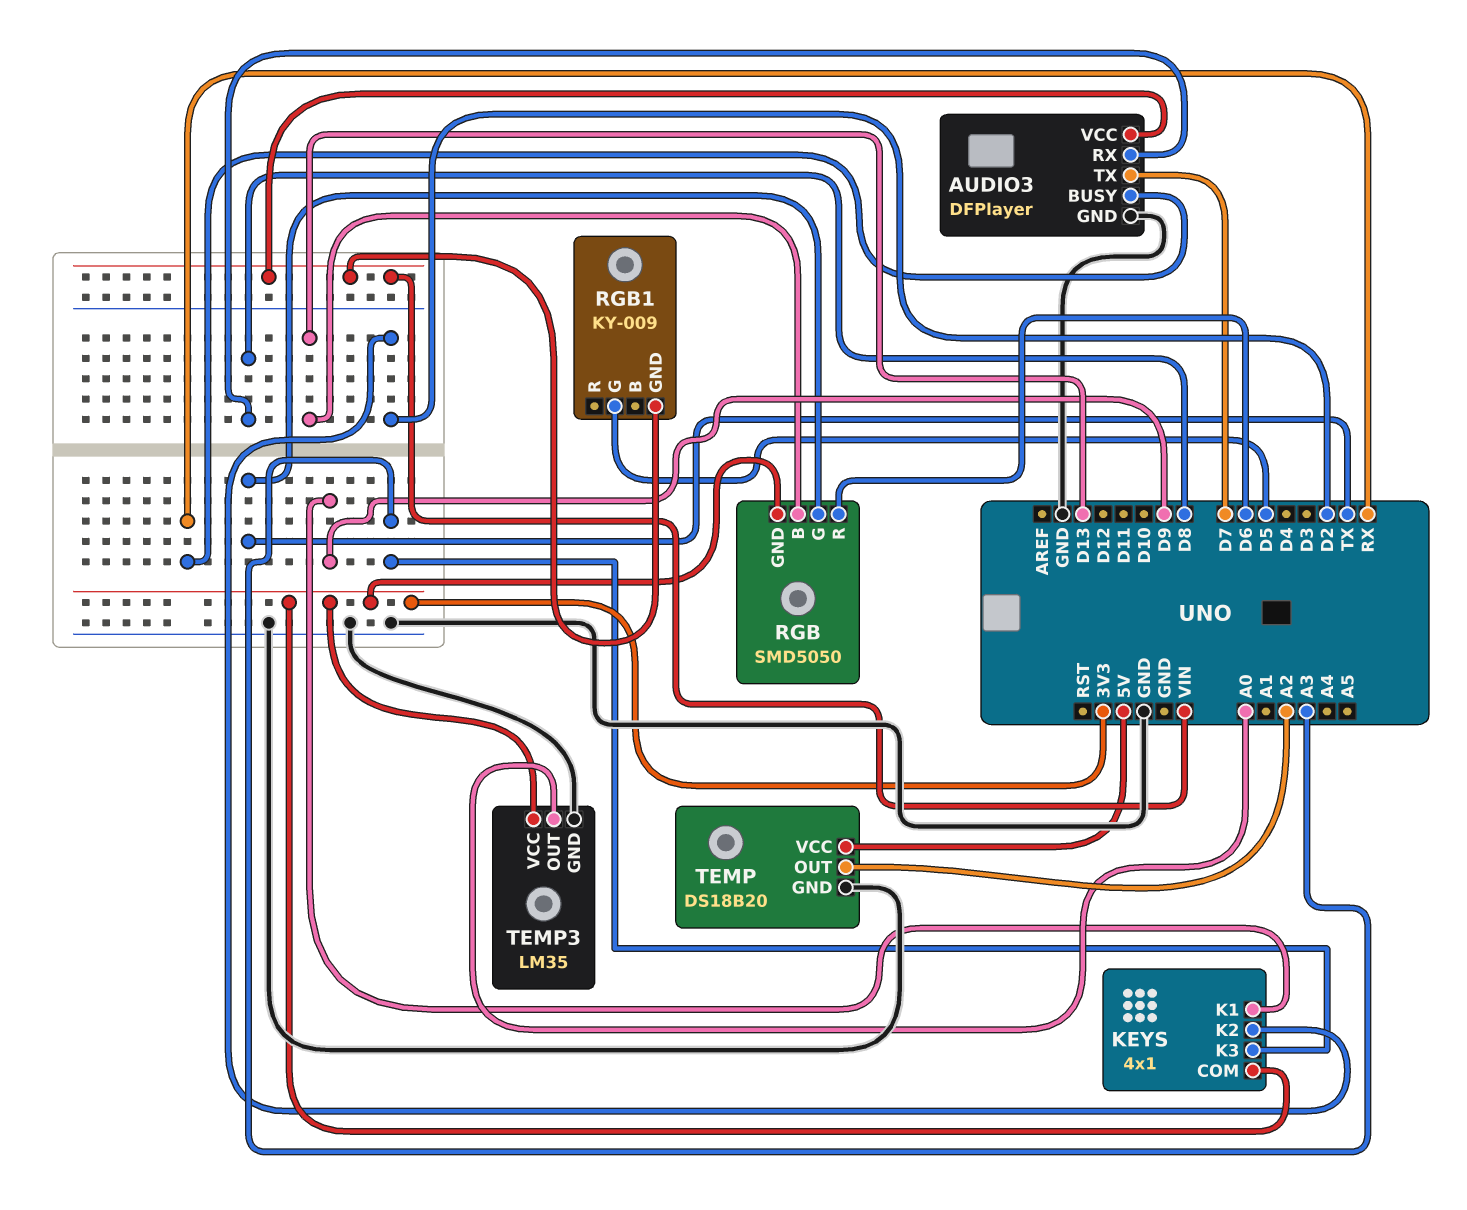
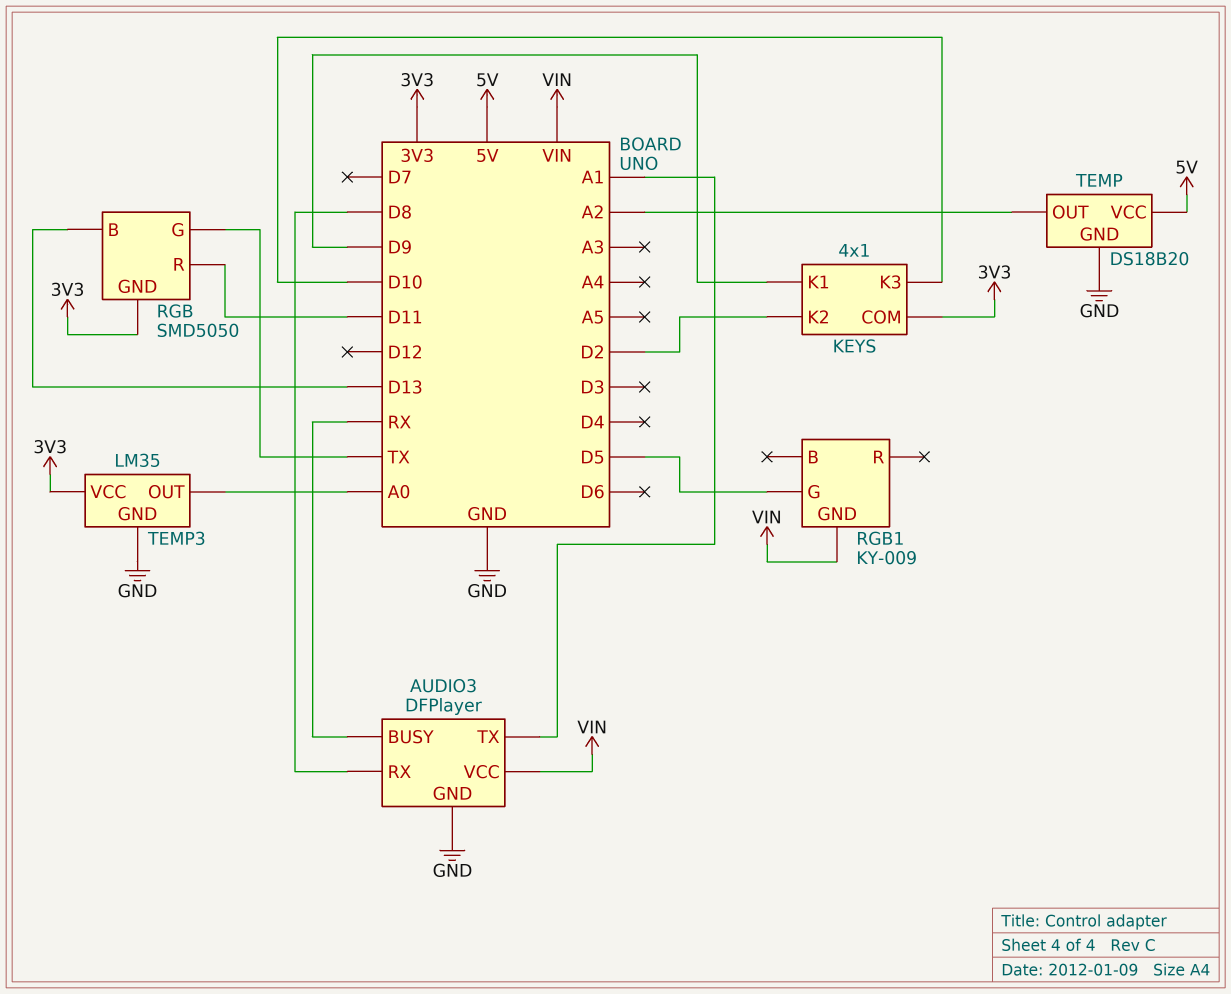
AUDIO3 pin TX: D7 -> A1
KEYS pin K3: A3 -> D10
RGB pin R: D6 -> D11

